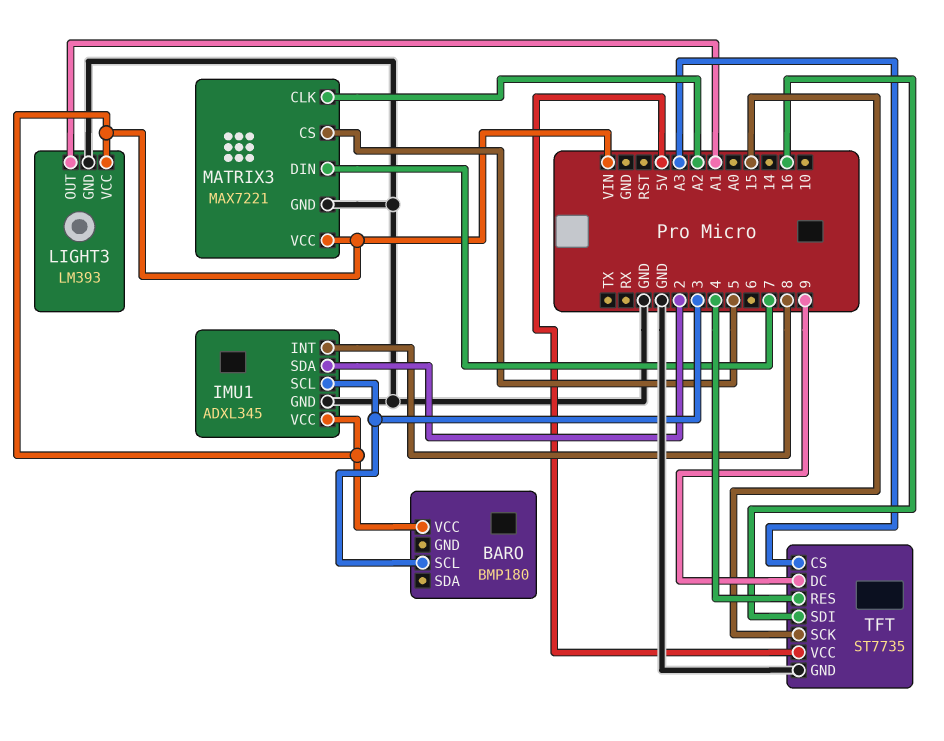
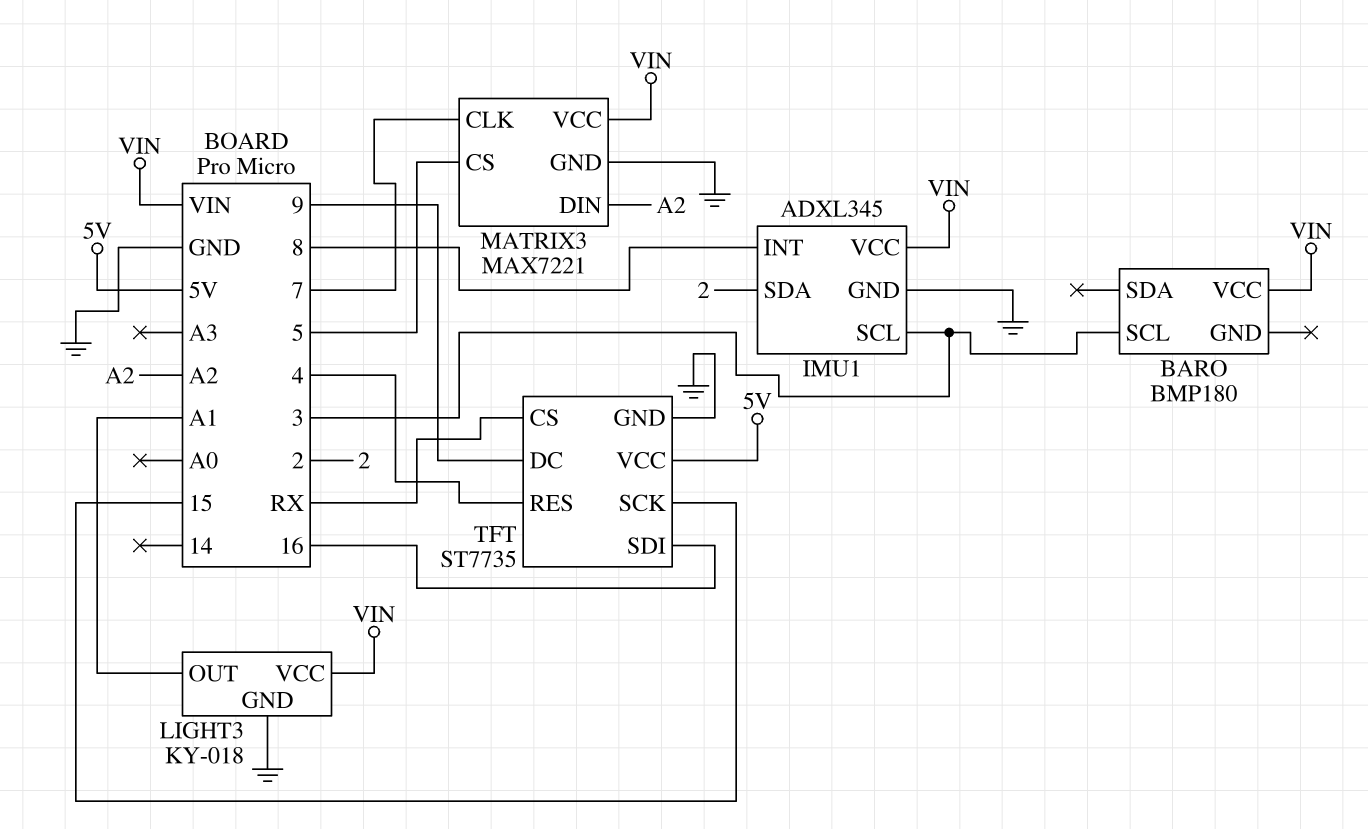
LIGHT3: LM393 -> KY-018
MATRIX3 pin CLK: A2 -> 7
MATRIX3 pin DIN: 7 -> A2
TFT pin CS: A3 -> RX

